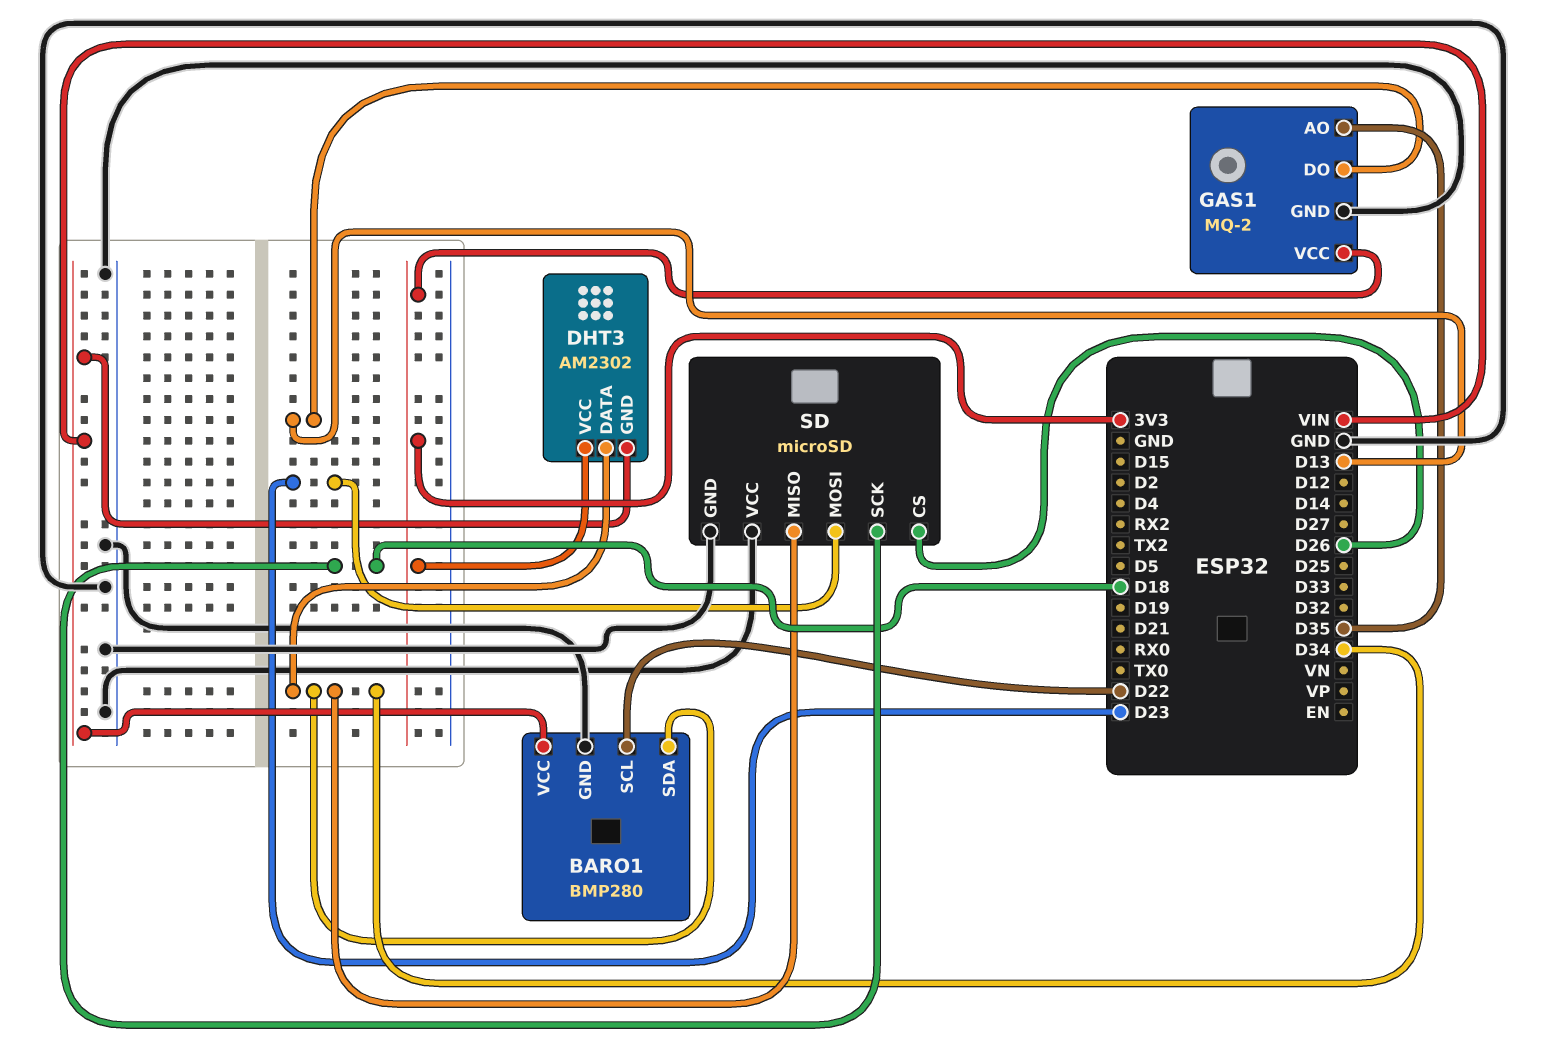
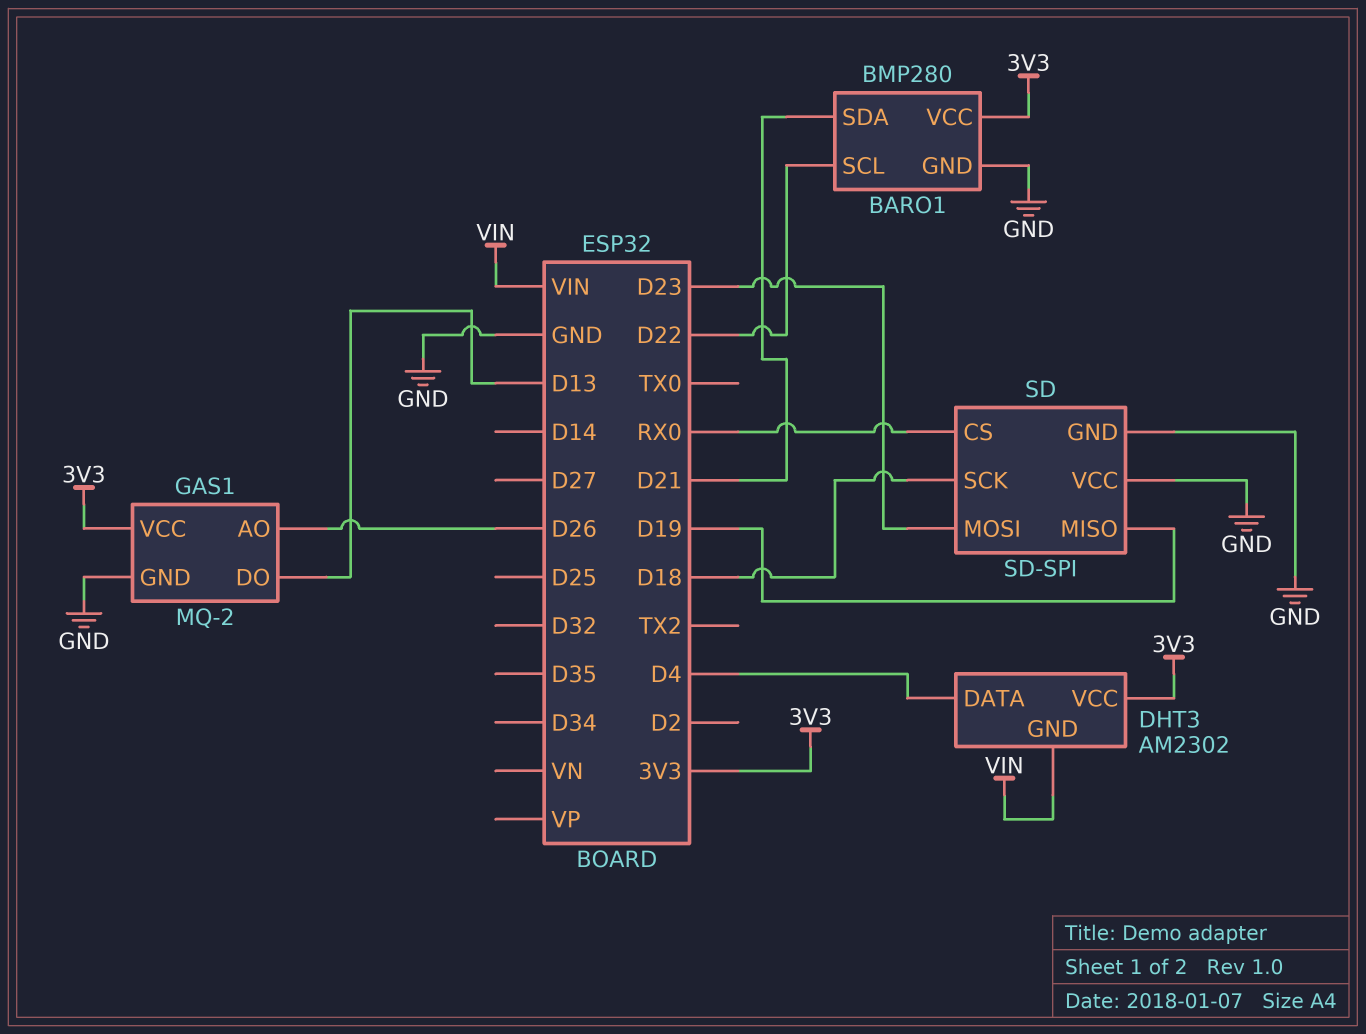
BARO1 pin SDA: D34 -> D21
BARO1 pin VCC: VIN -> 3V3
DHT3 pin DATA: D34 -> D4
GAS1 pin AO: D35 -> D26
SD: microSD -> SD-SPI
SD pin CS: D26 -> RX0
SD pin MISO: D34 -> D19

